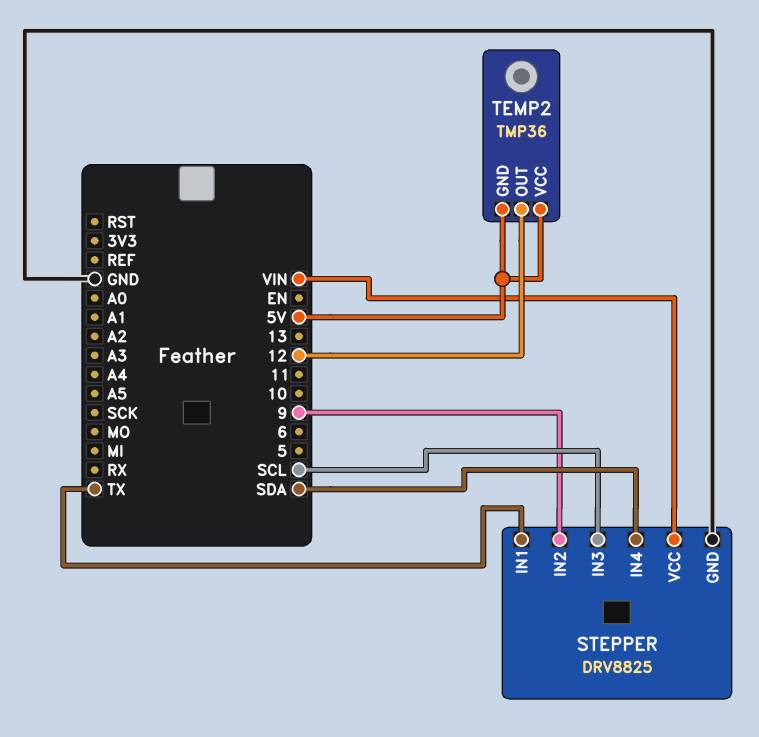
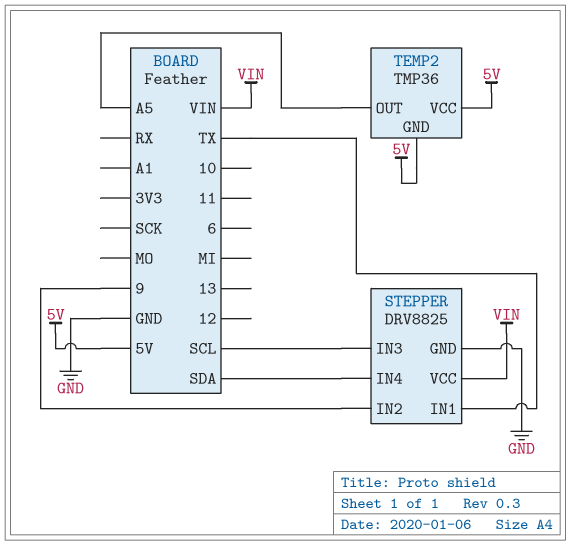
TEMP2 pin OUT: 12 -> A5

